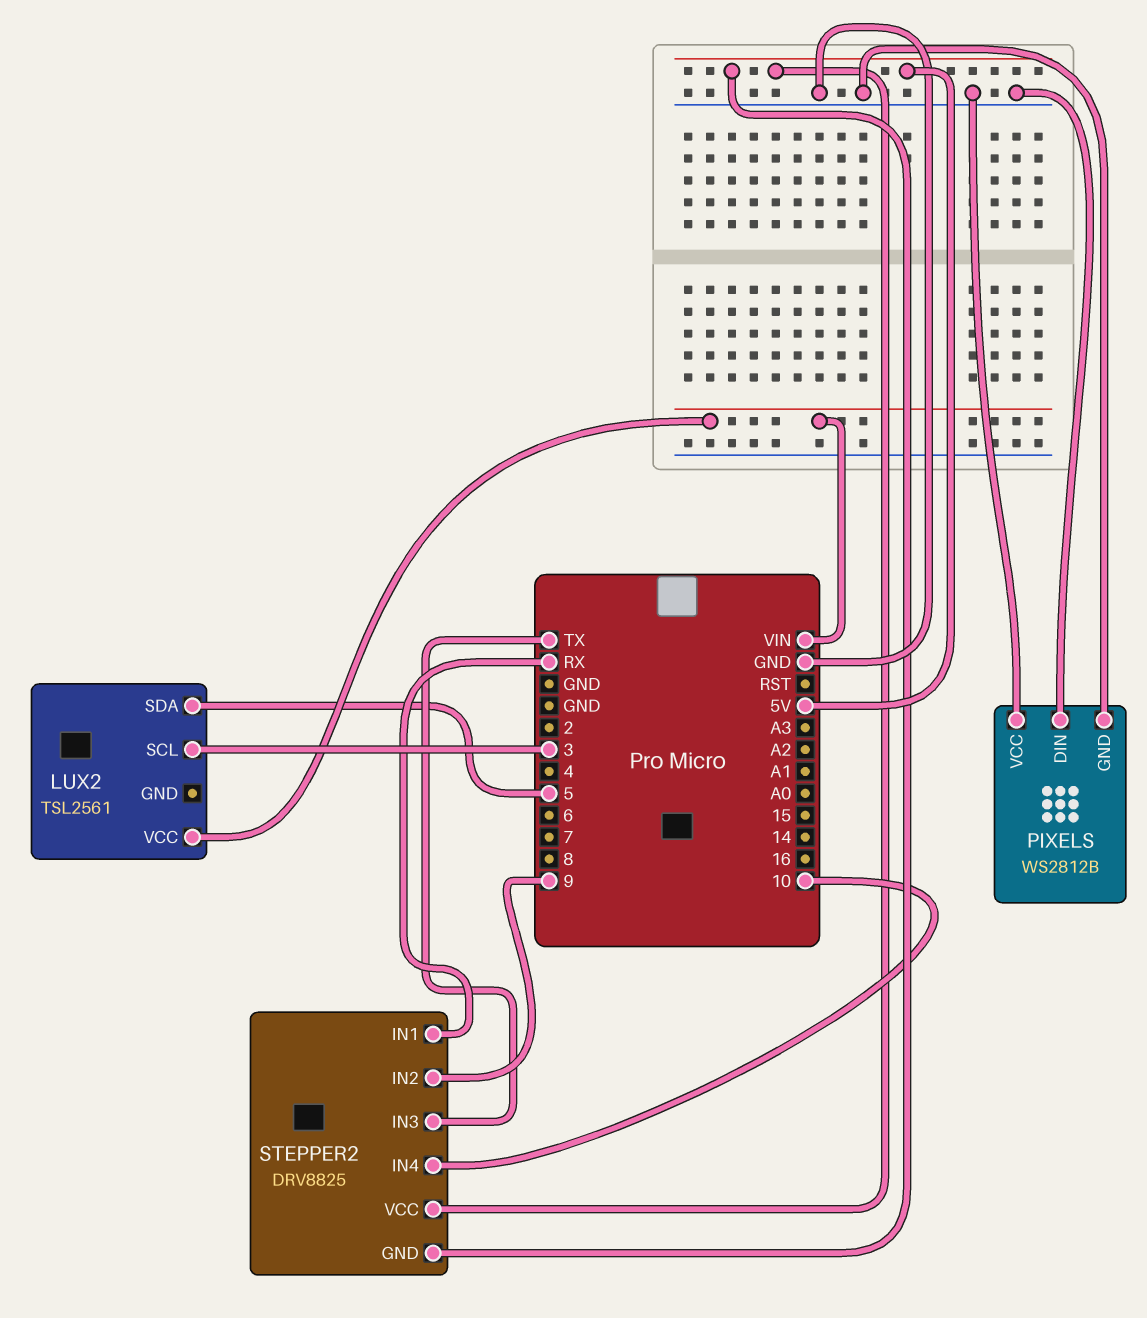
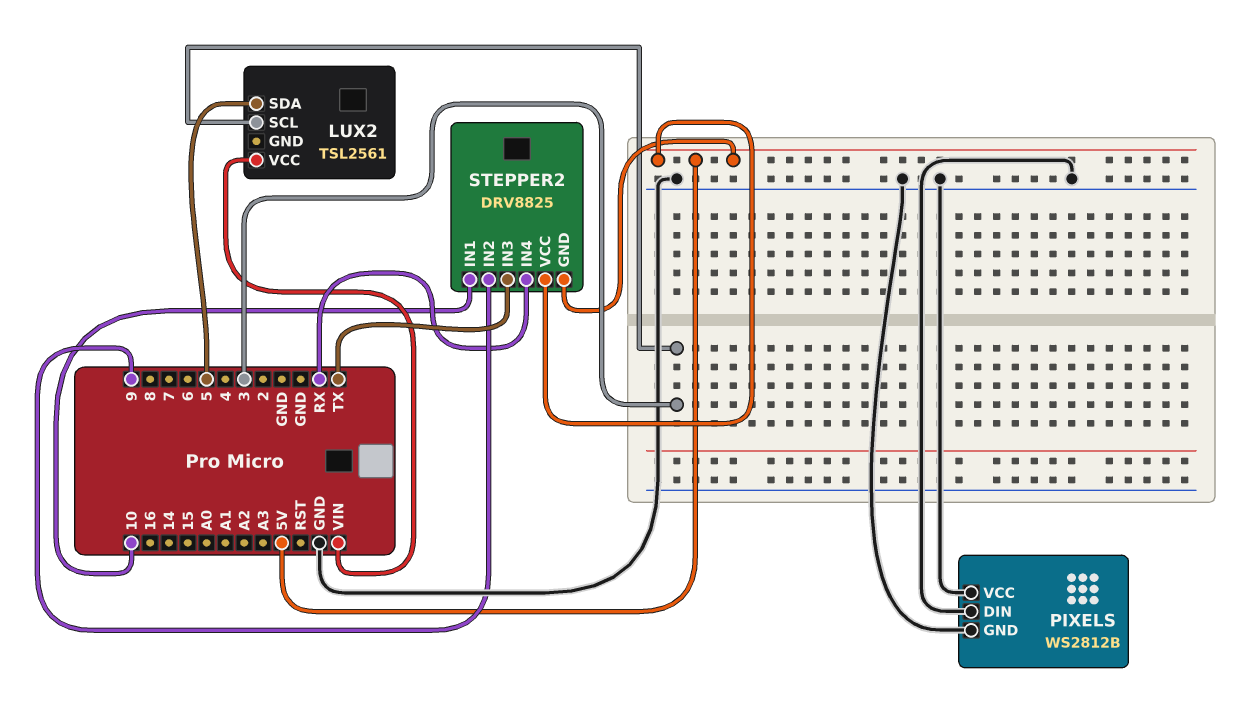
STEPPER2 pin IN1: RX -> 10
STEPPER2 pin IN4: 10 -> RX

